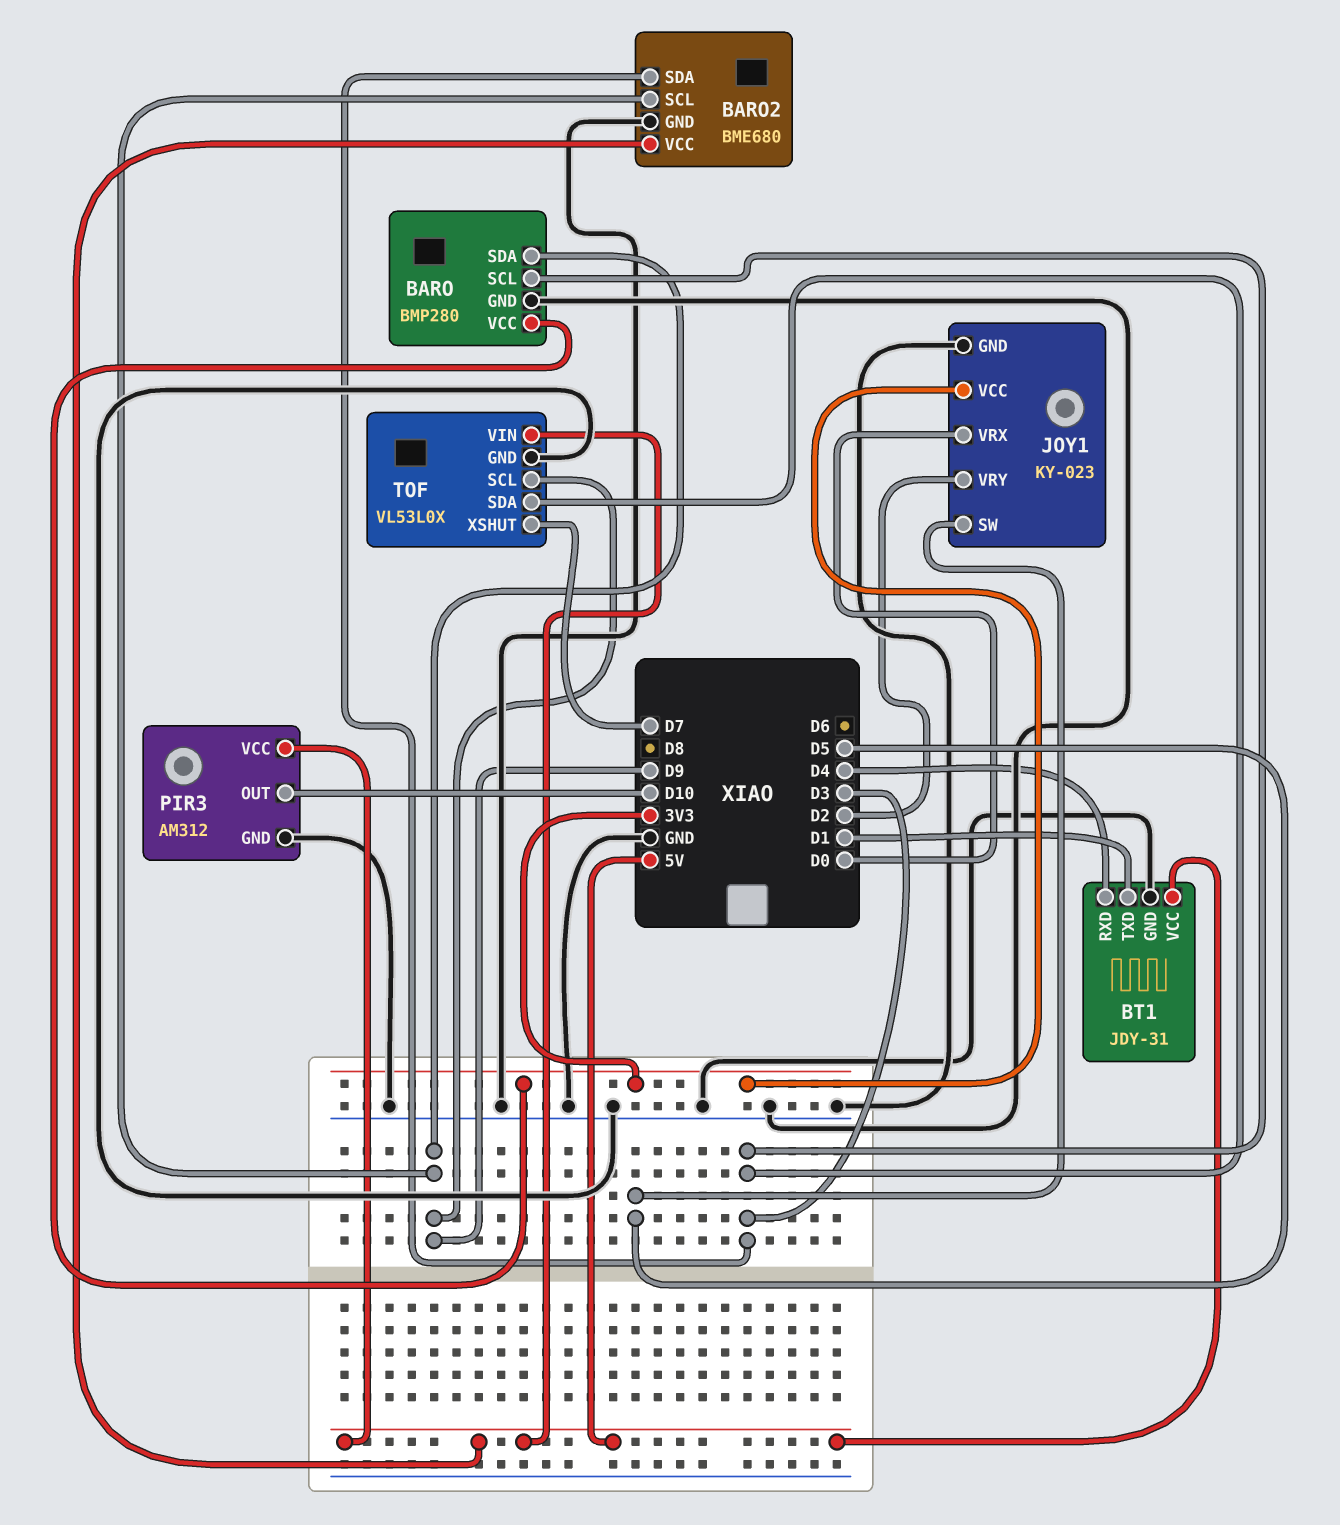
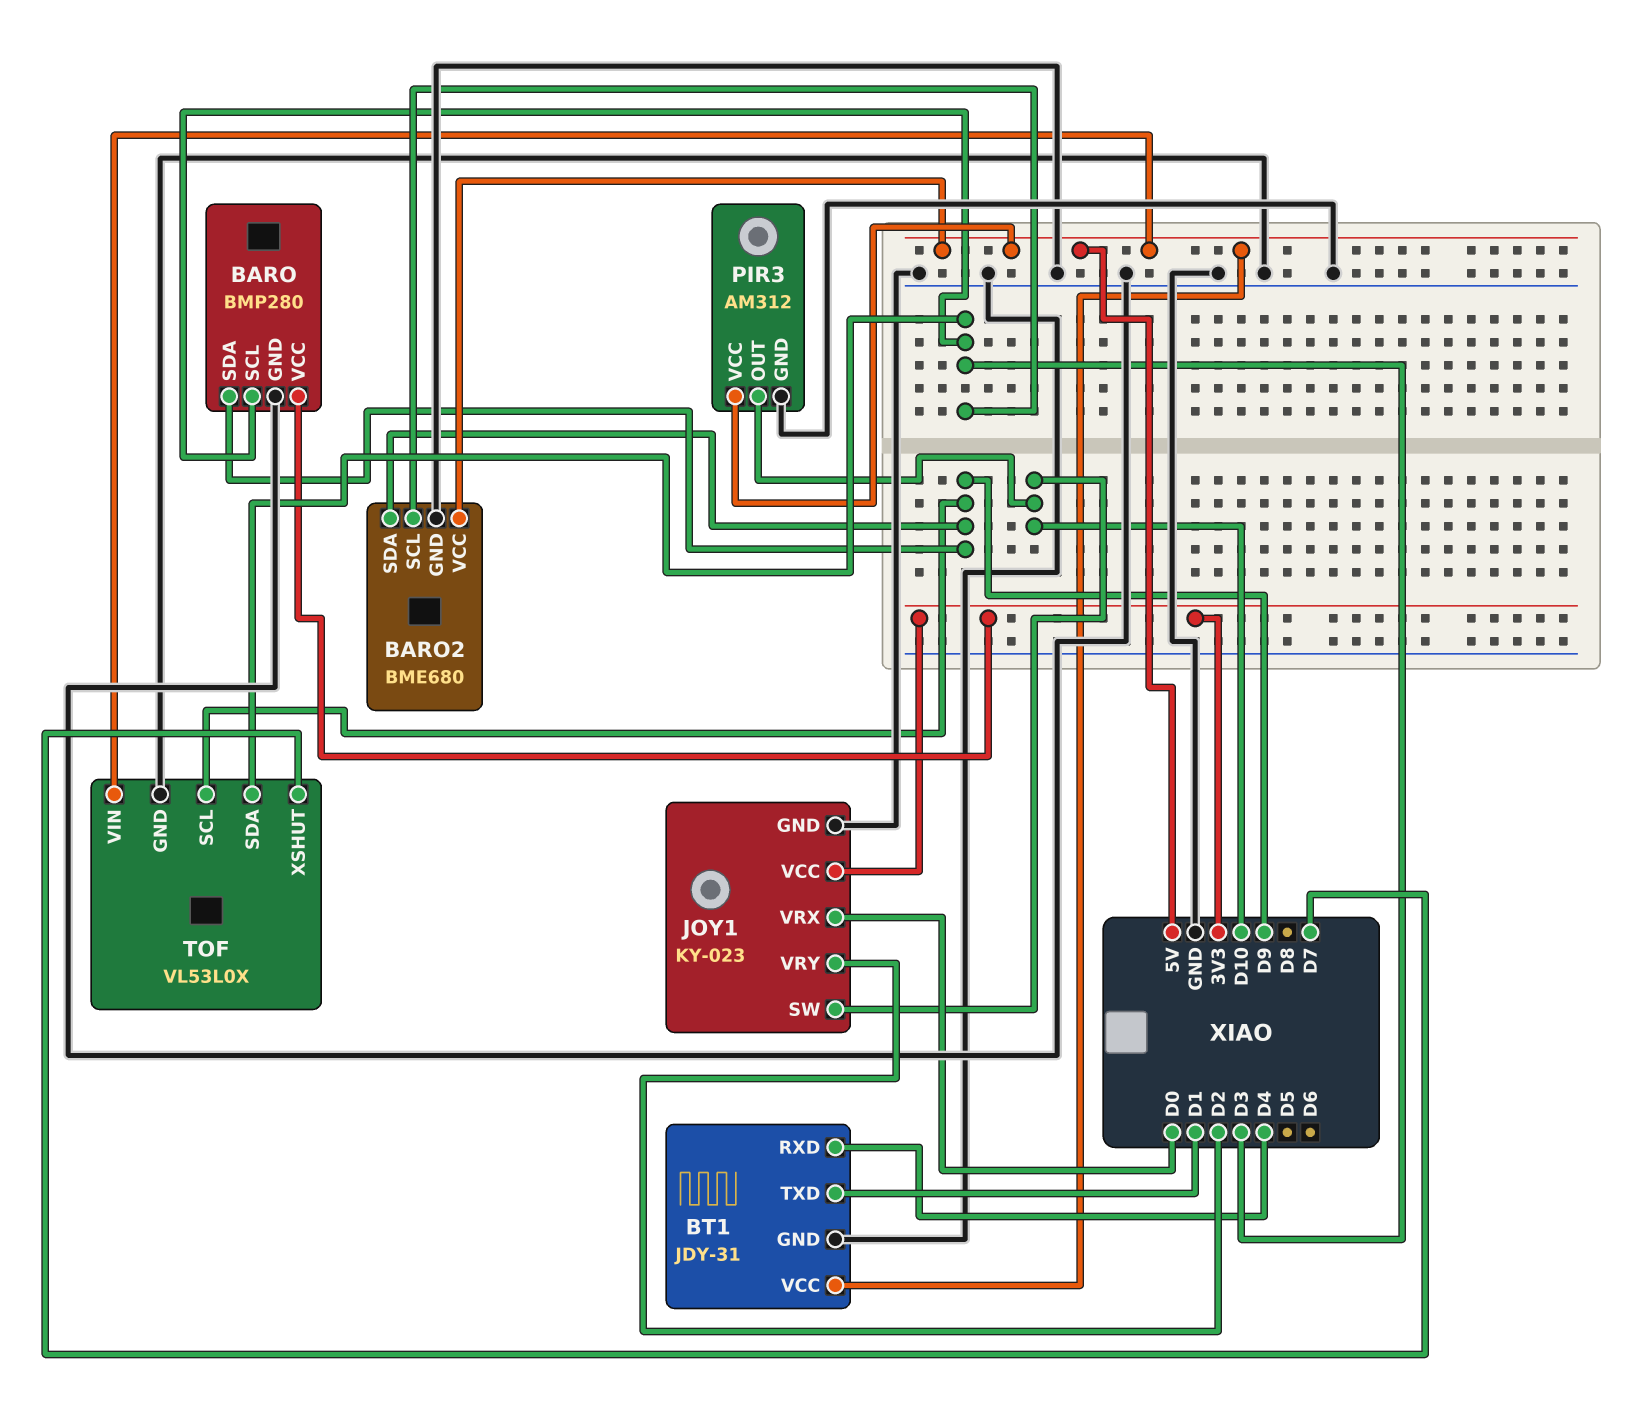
BARO2 pin SCL: D9 -> D3
BARO2 pin SDA: D3 -> D9
JOY1 pin SW: D5 -> D10

